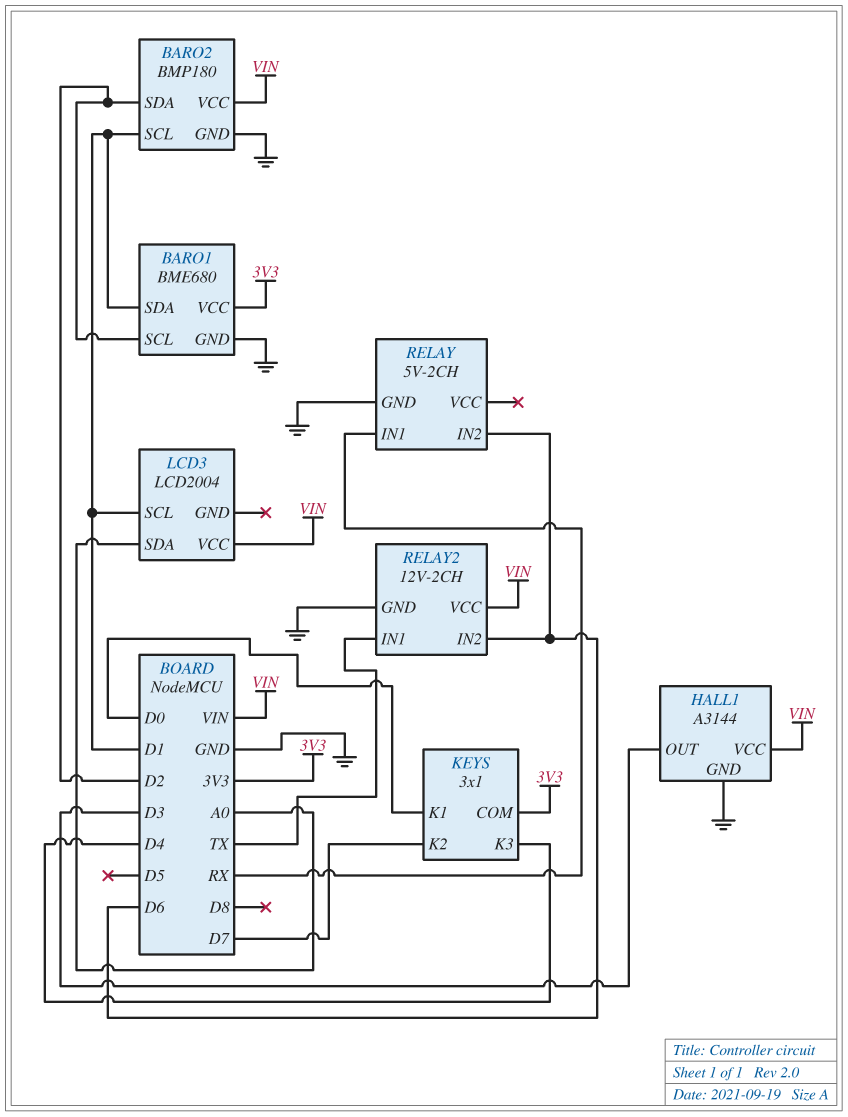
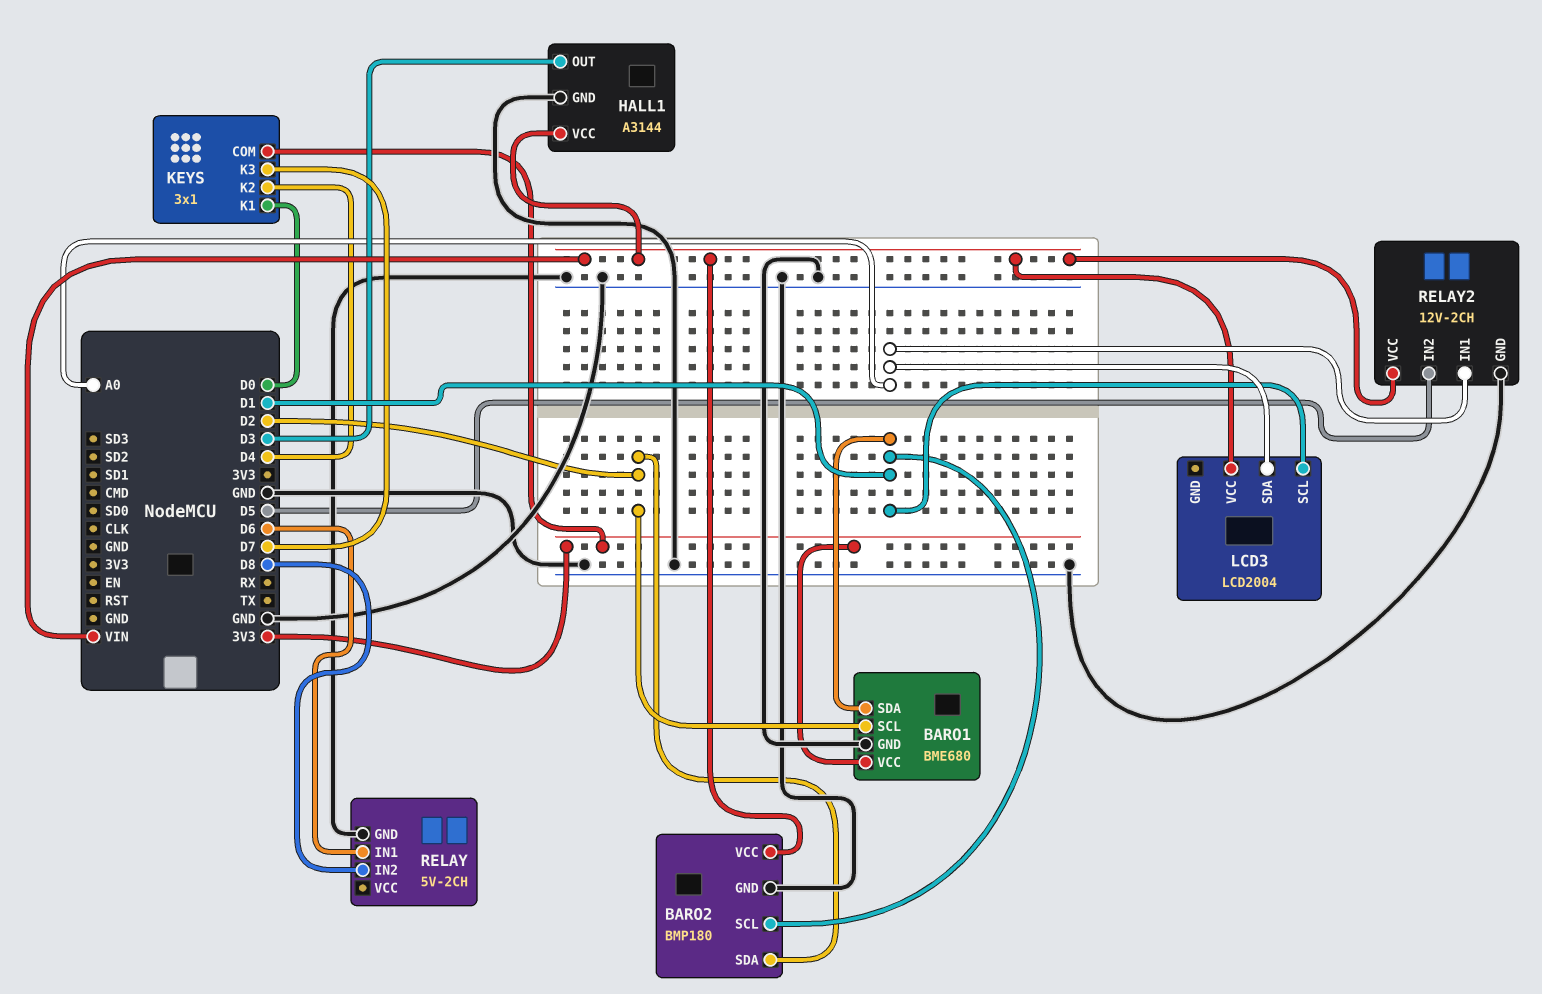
KEYS pin K2: D7 -> D4
KEYS pin K3: D4 -> D7
RELAY pin IN1: RX -> D6
RELAY pin IN2: D6 -> D8
RELAY2 pin IN1: TX -> A0
RELAY2 pin IN2: D6 -> D5

